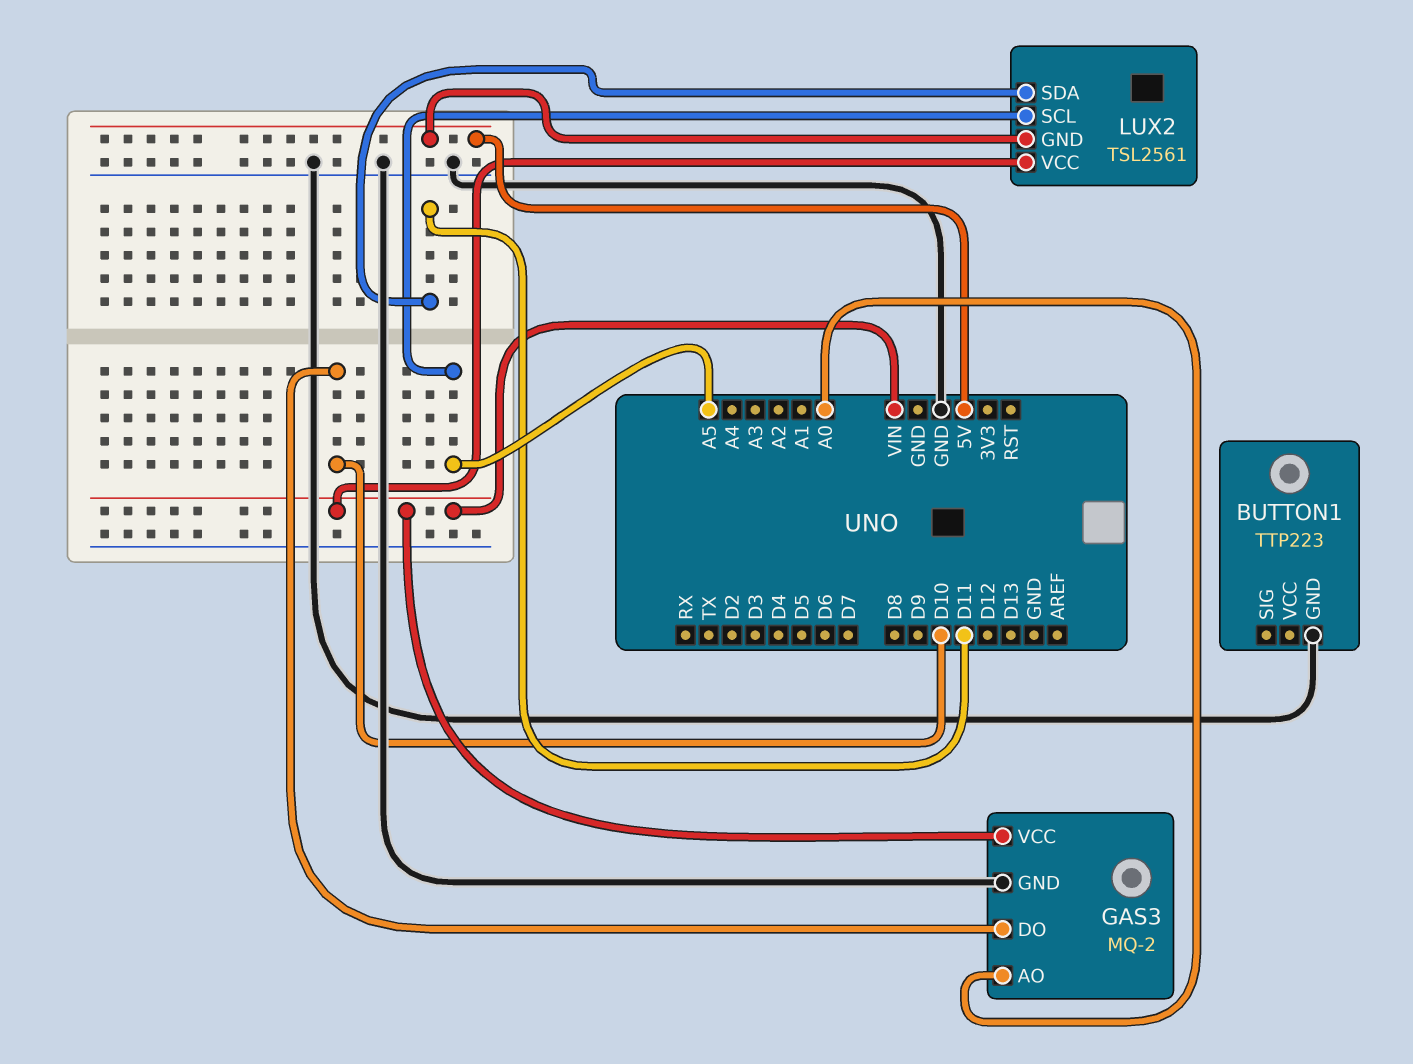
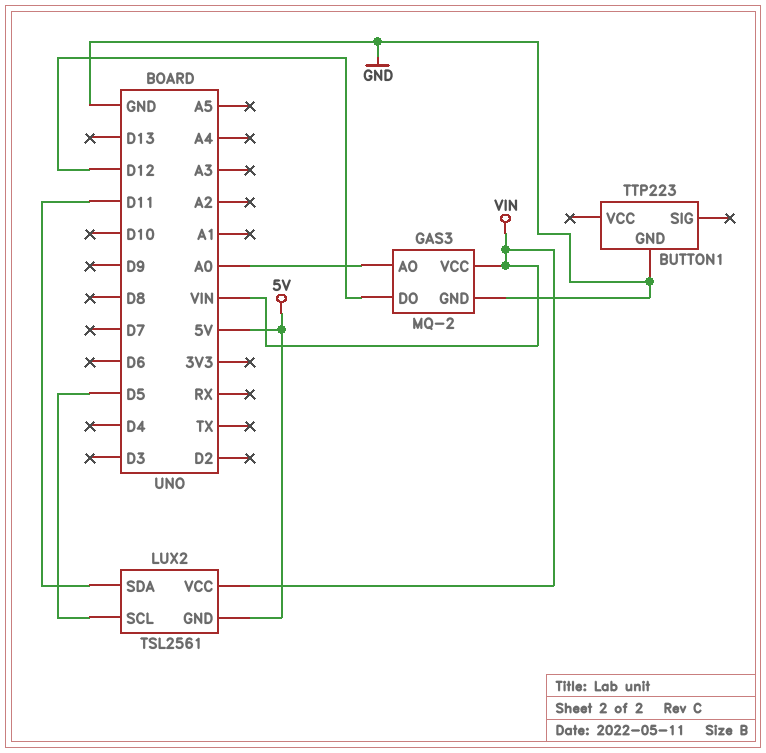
GAS3 pin DO: D10 -> D12
LUX2 pin SCL: A5 -> D5

